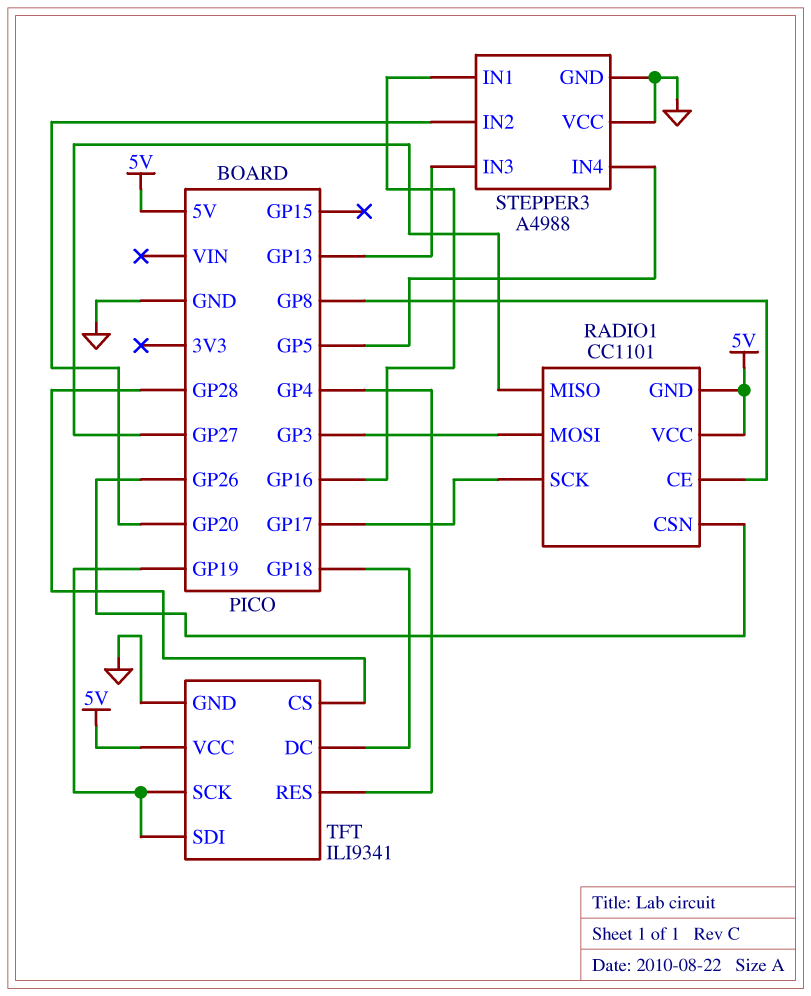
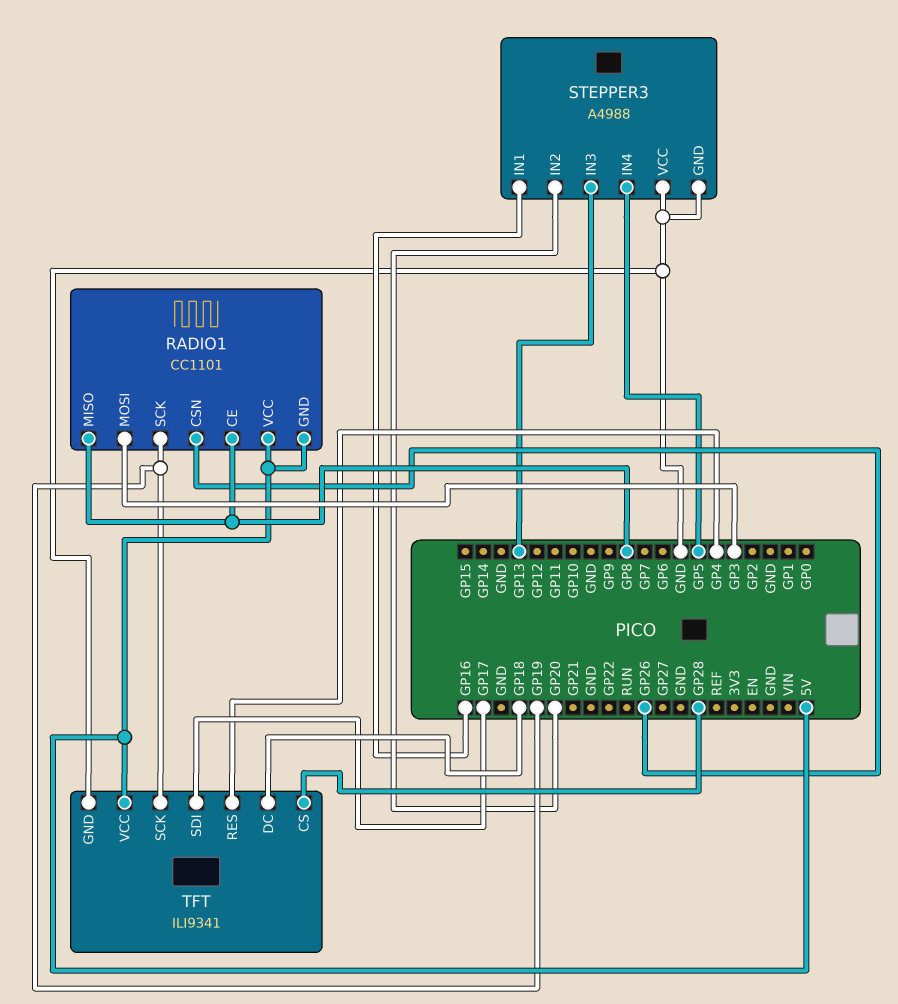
RADIO1 pin MISO: GP27 -> GP8
RADIO1 pin SCK: GP17 -> GP19
TFT pin SDI: GP19 -> GP17

